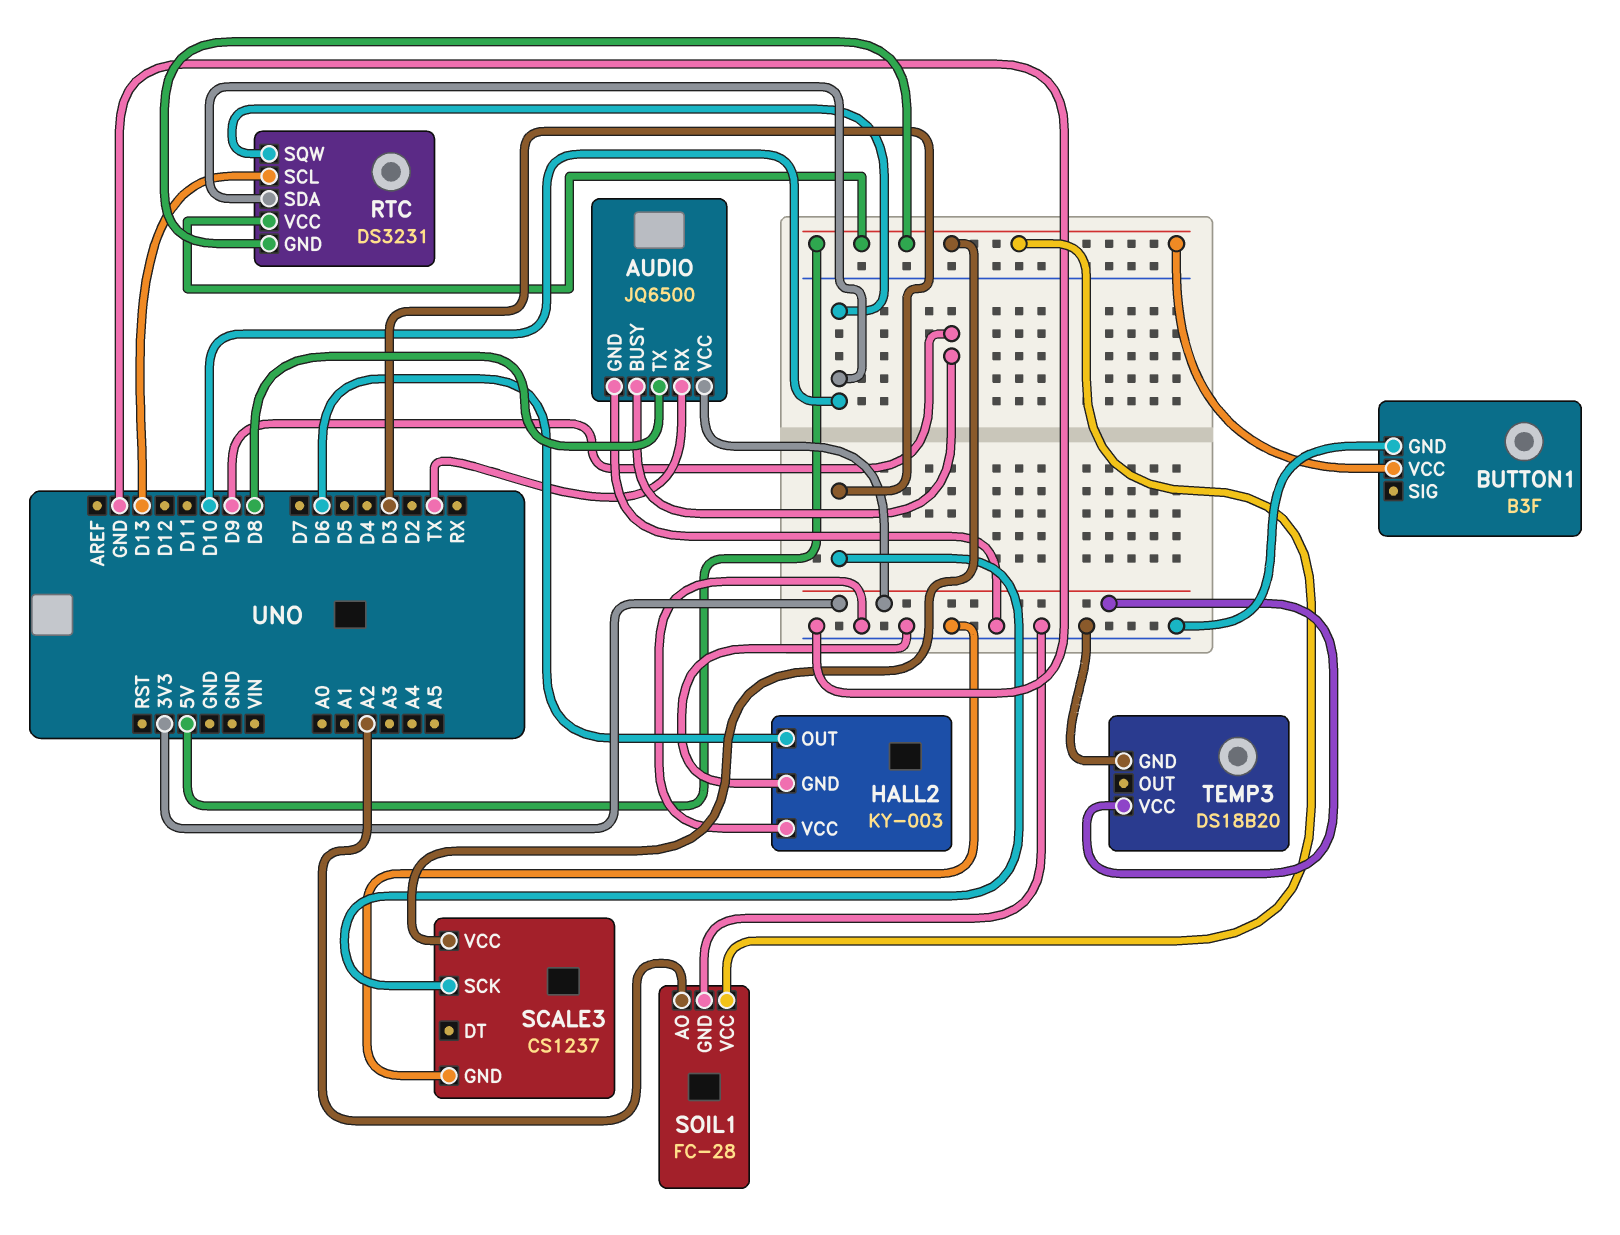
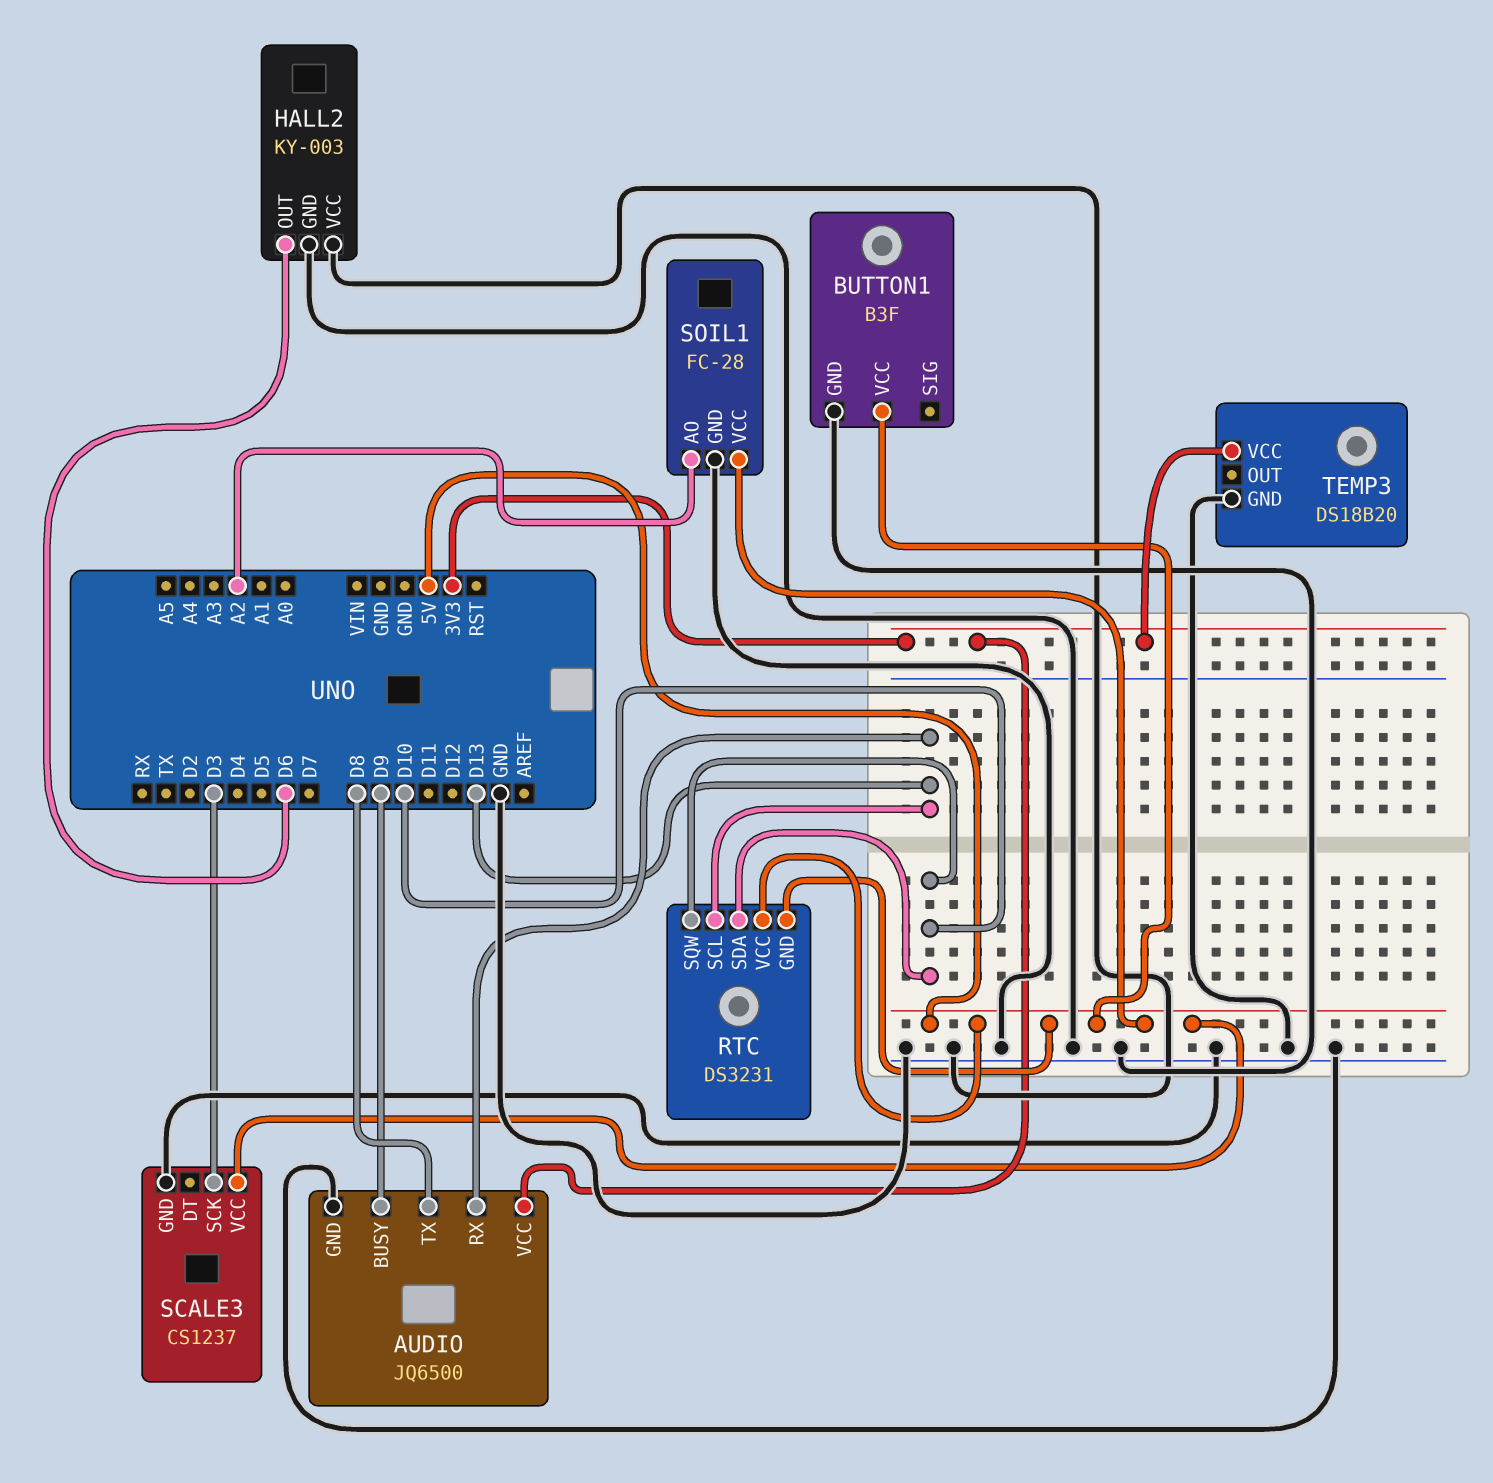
AUDIO pin RX: TX -> D13

